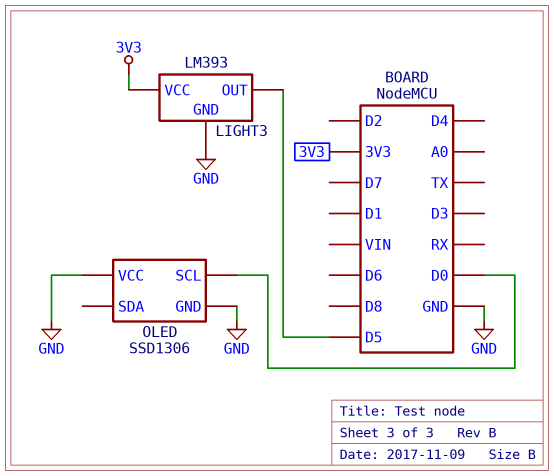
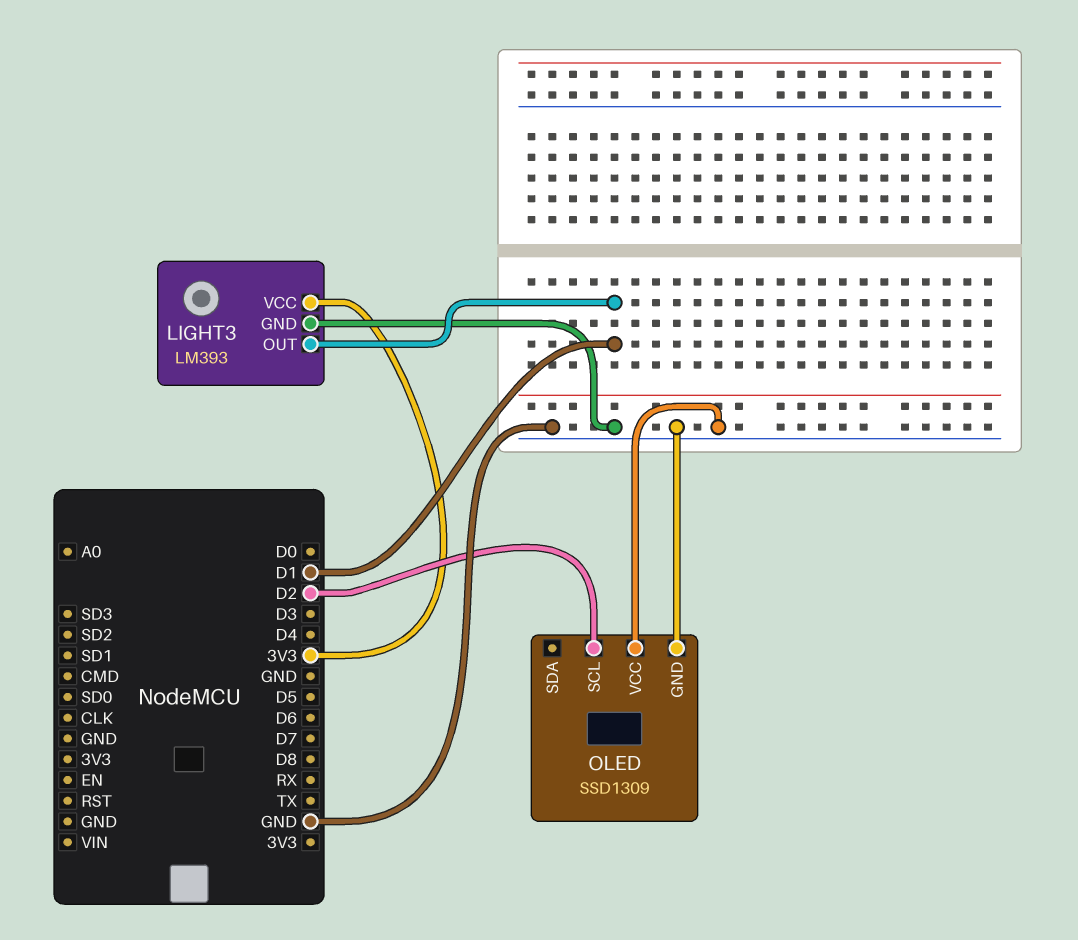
LIGHT3 pin OUT: D5 -> D1
OLED: SSD1306 -> SSD1309
OLED pin SCL: D0 -> D2

